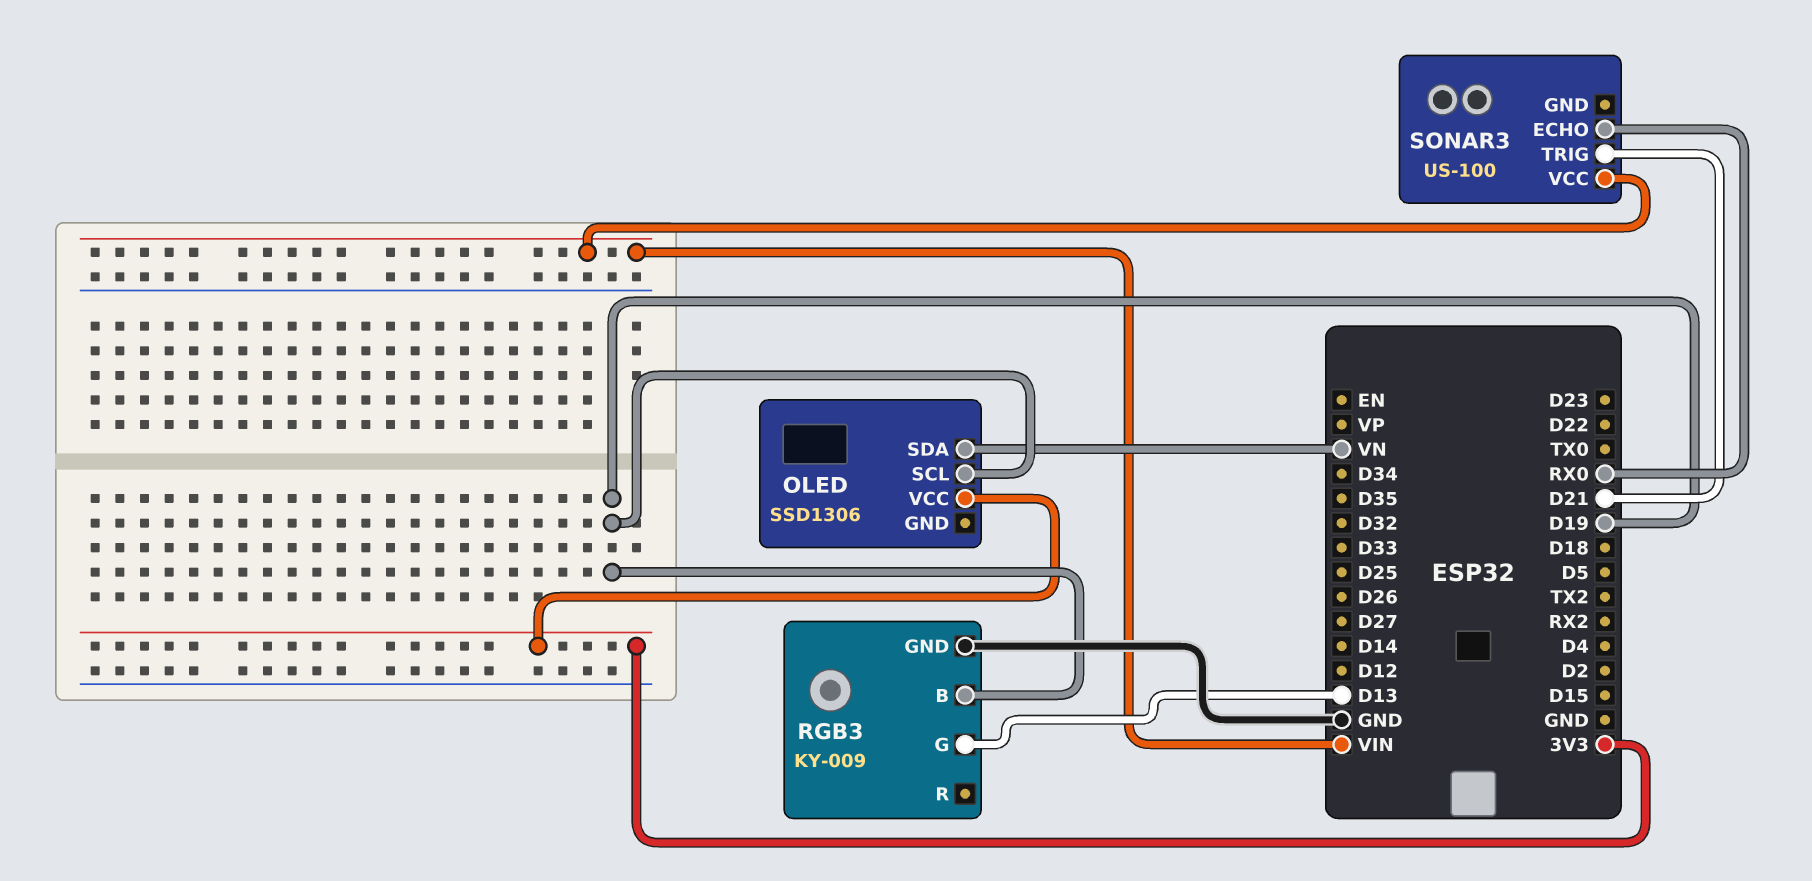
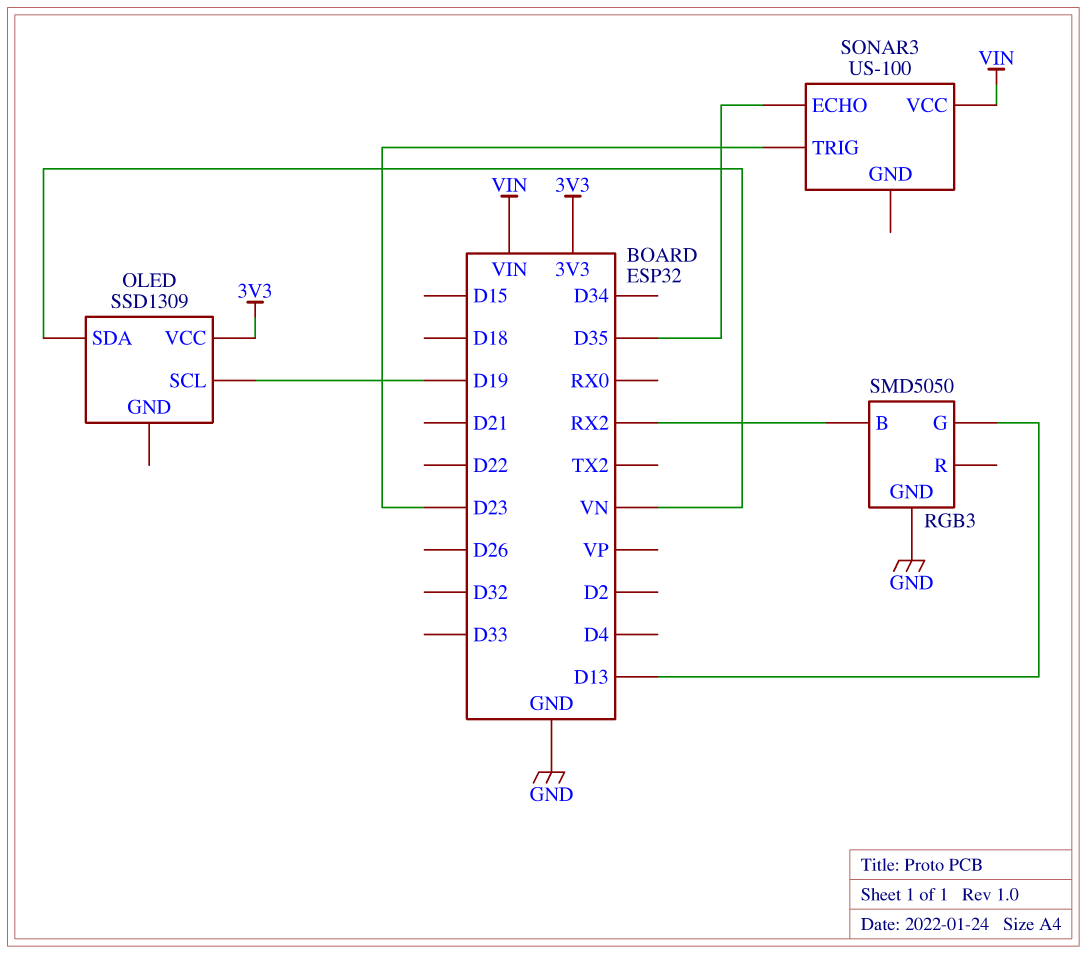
OLED: SSD1306 -> SSD1309
RGB3: KY-009 -> SMD5050
RGB3 pin B: D19 -> RX2
SONAR3 pin ECHO: RX0 -> D35
SONAR3 pin TRIG: D21 -> D23

